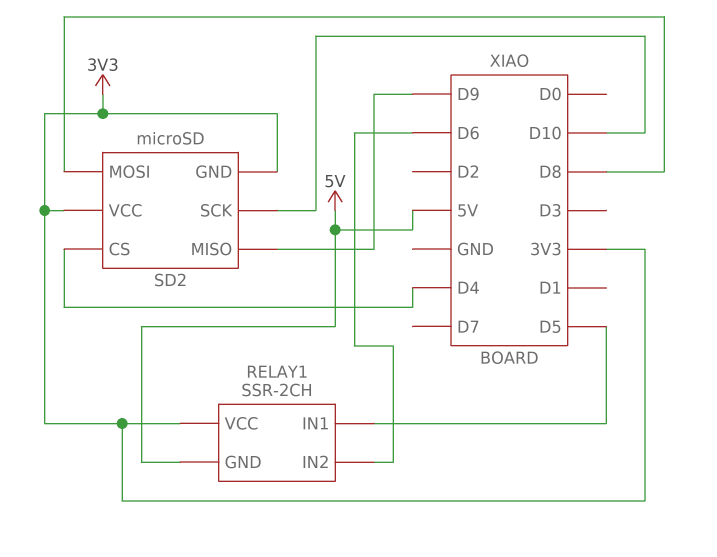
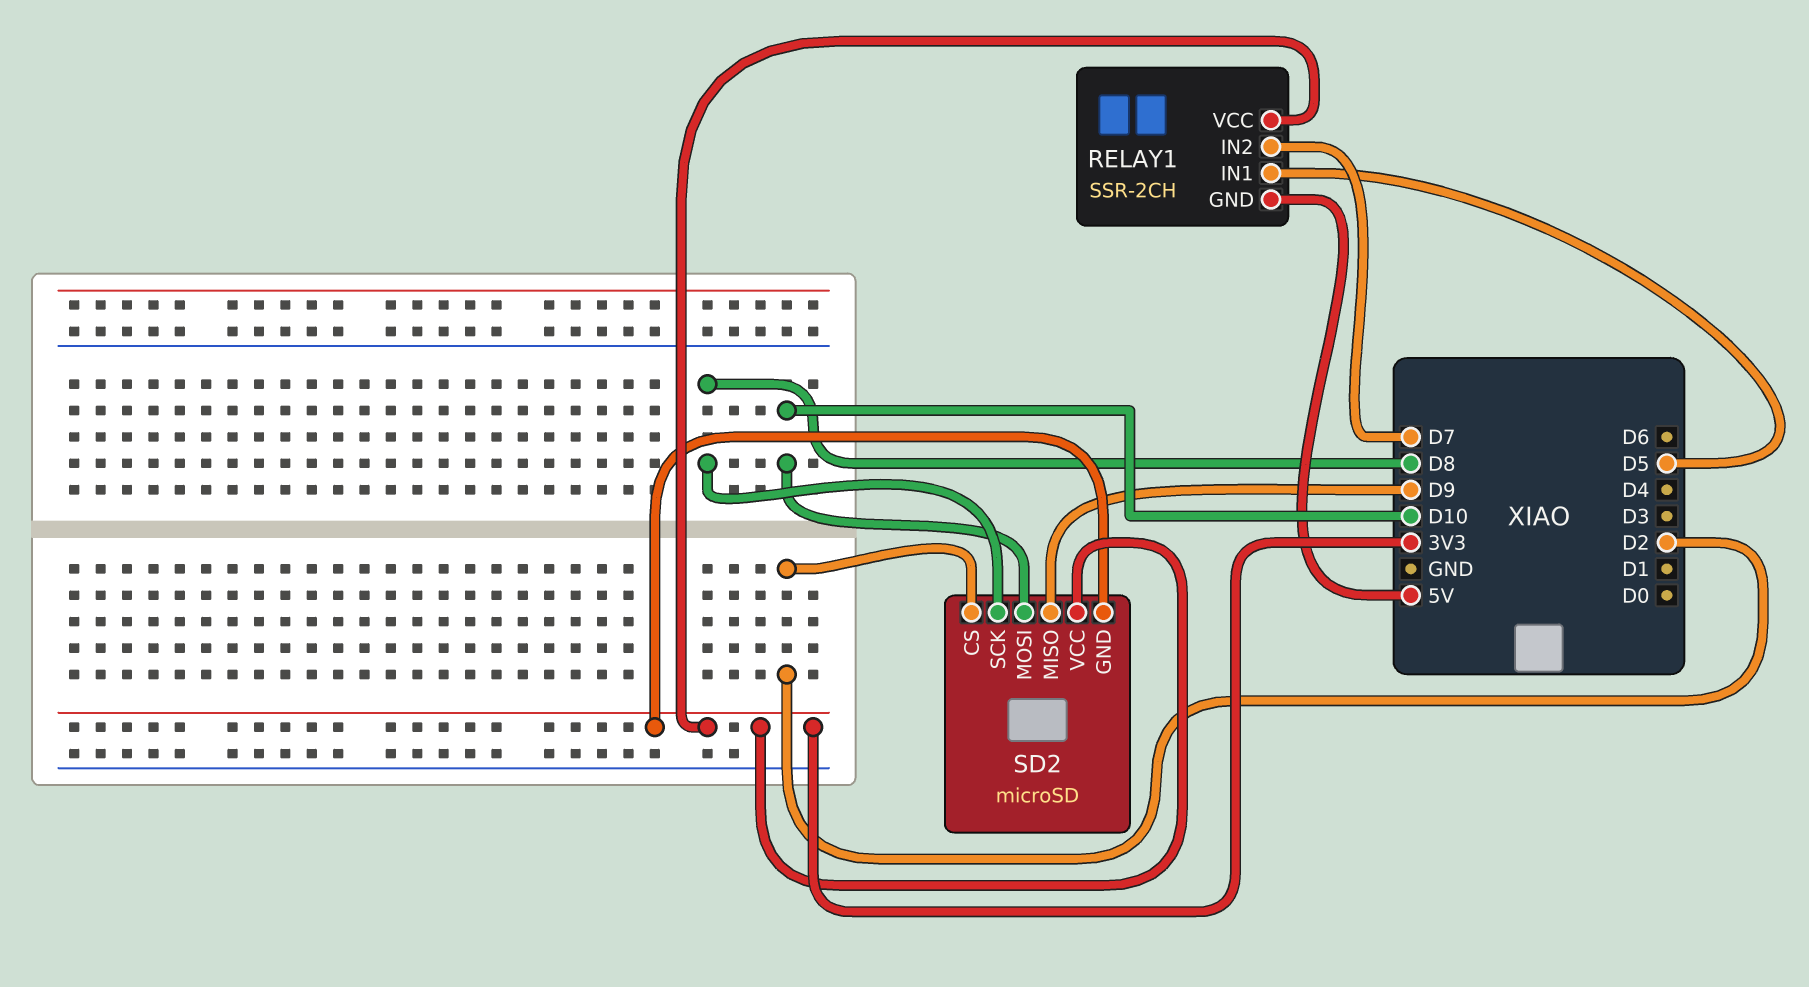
RELAY1 pin IN2: D6 -> D7
SD2 pin CS: D4 -> D2
SD2 pin MOSI: D8 -> D10
SD2 pin SCK: D10 -> D8

